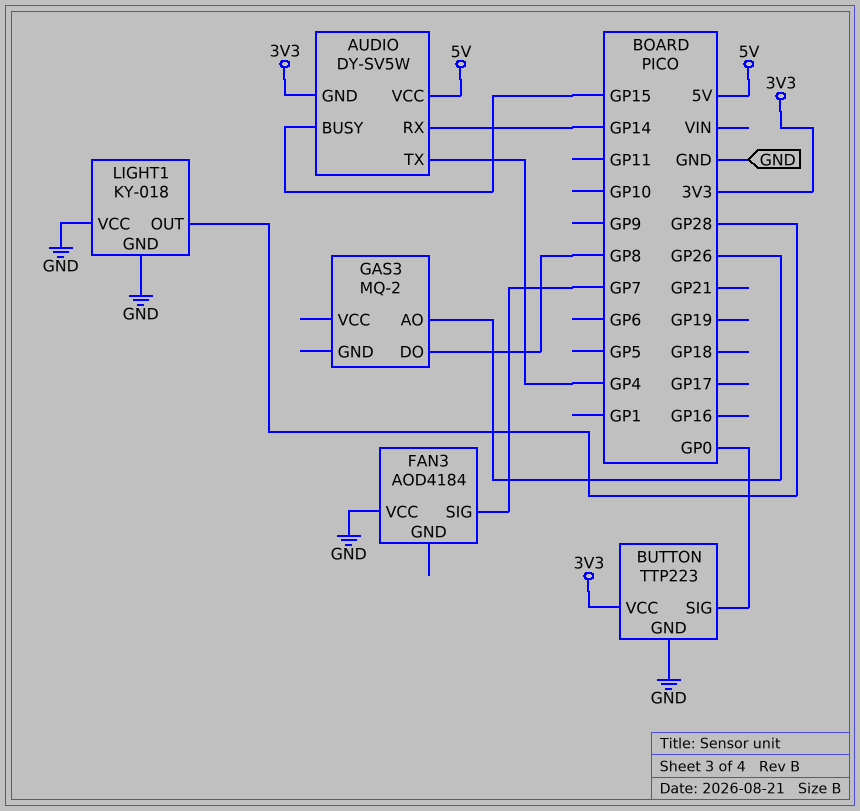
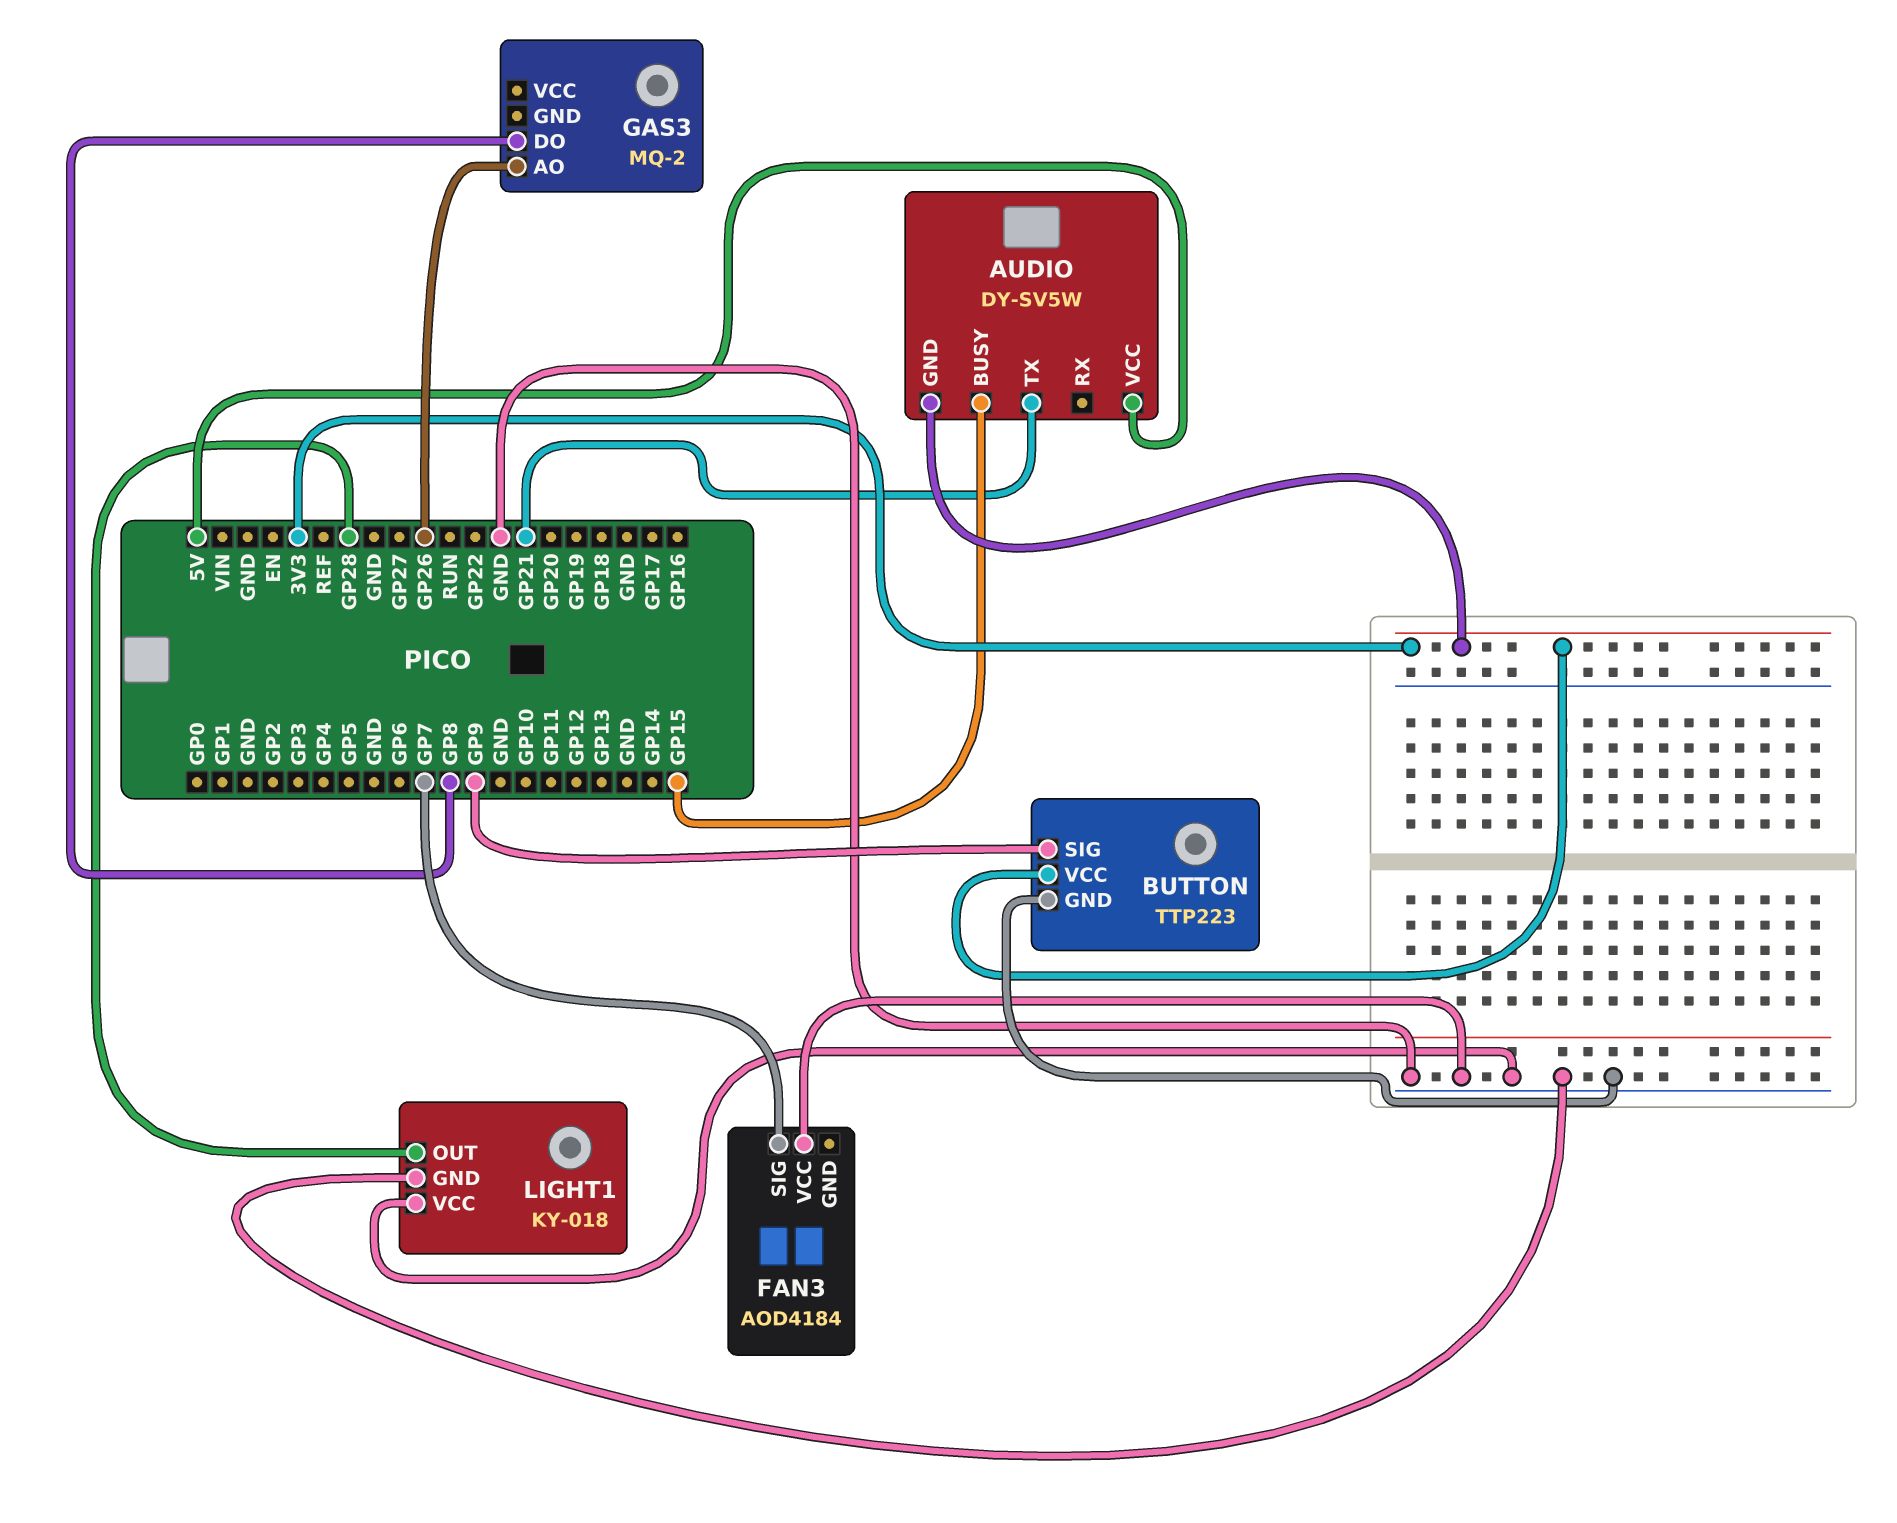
AUDIO pin RX: GP14 -> none
AUDIO pin TX: GP4 -> GP21
BUTTON pin SIG: GP0 -> GP9

